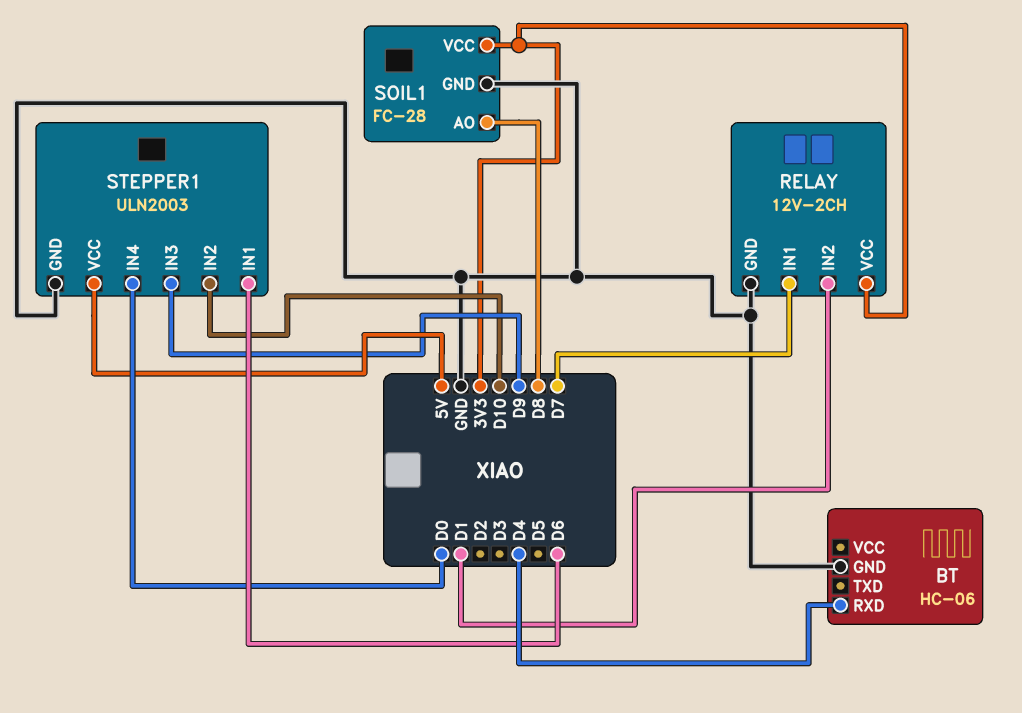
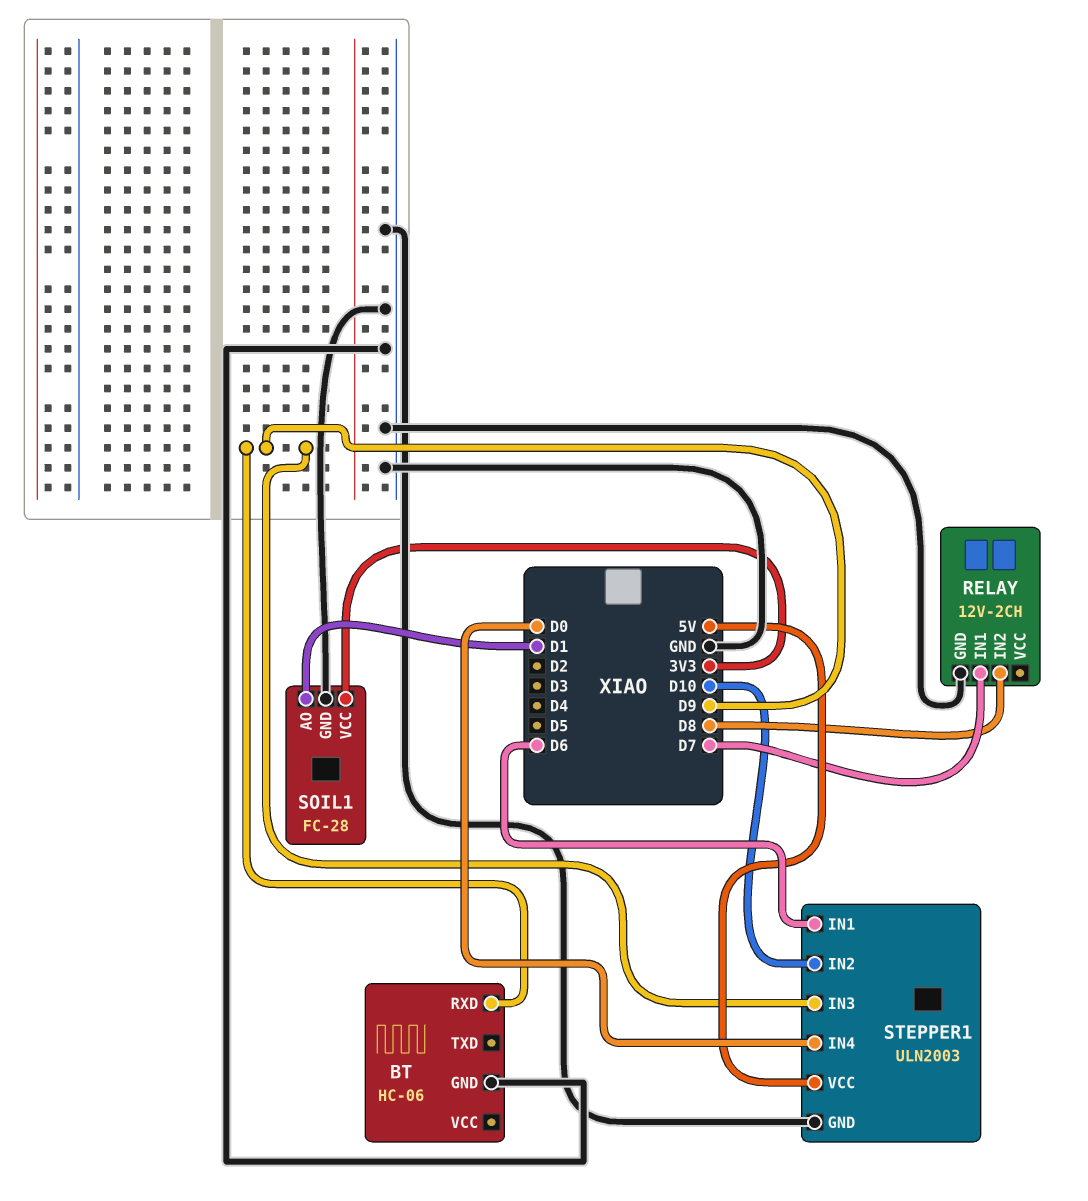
BT pin RXD: D4 -> D9
RELAY pin IN2: D1 -> D8
RELAY pin VCC: 3V3 -> none
SOIL1 pin AO: D8 -> D1

